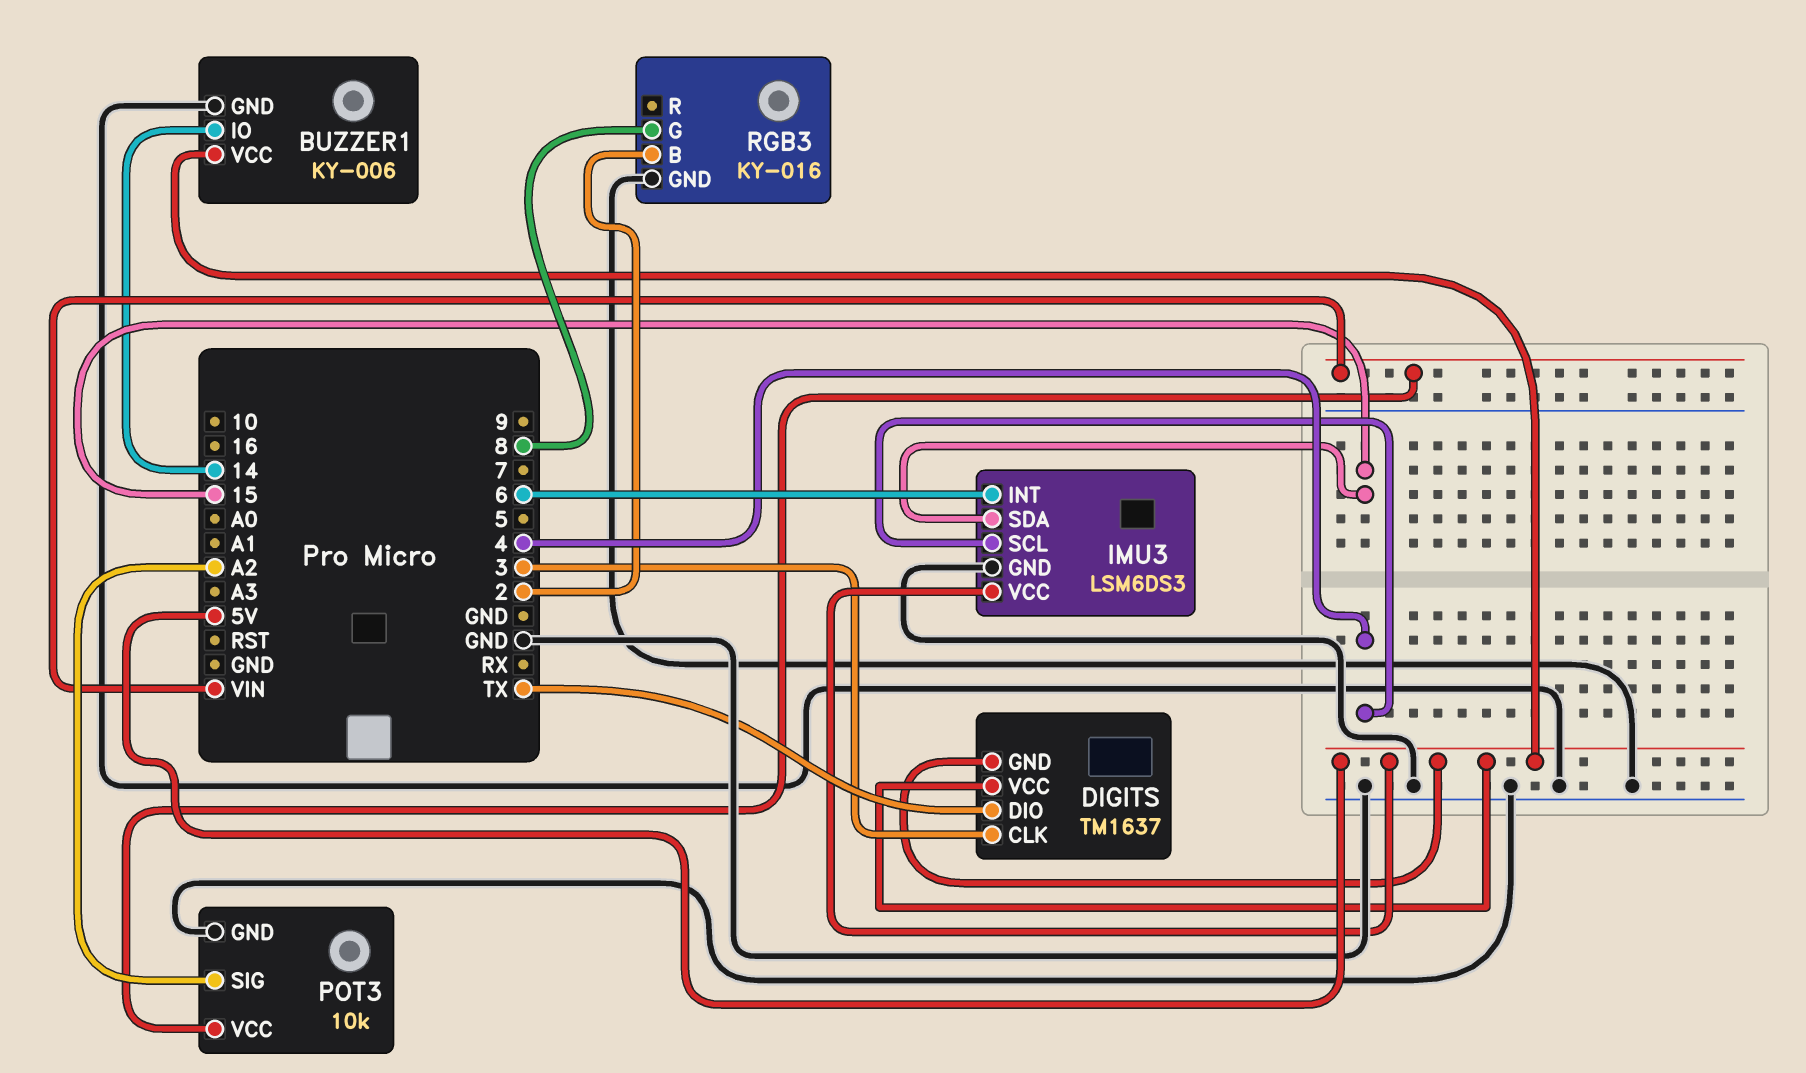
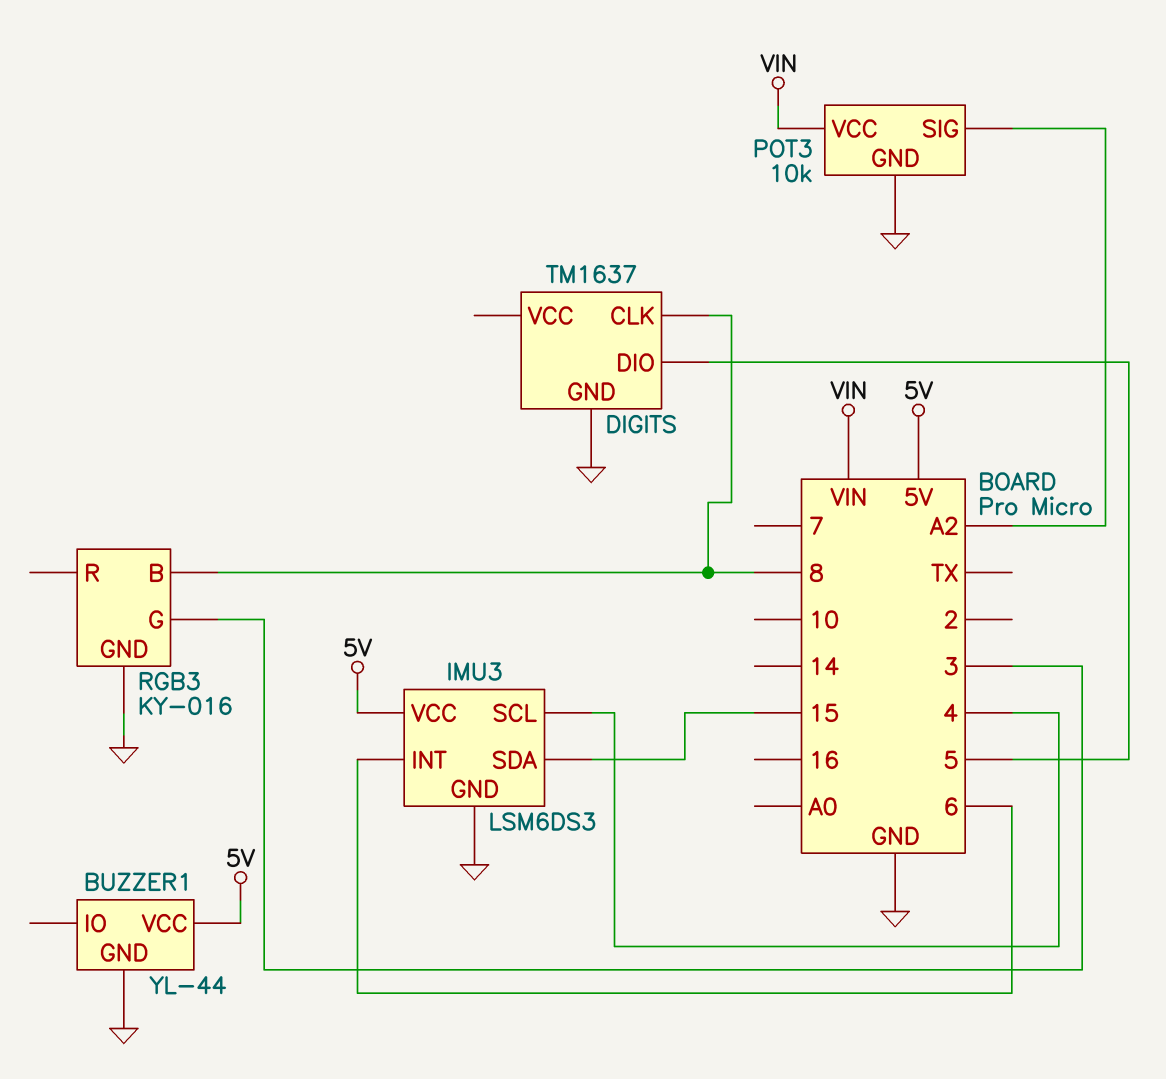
BUZZER1: KY-006 -> YL-44
BUZZER1 pin IO: 14 -> none
DIGITS pin CLK: 3 -> 8
DIGITS pin DIO: TX -> 5
DIGITS pin GND: 5V -> GND
DIGITS pin VCC: 5V -> none
RGB3 pin B: 2 -> 8
RGB3 pin G: 8 -> 3

